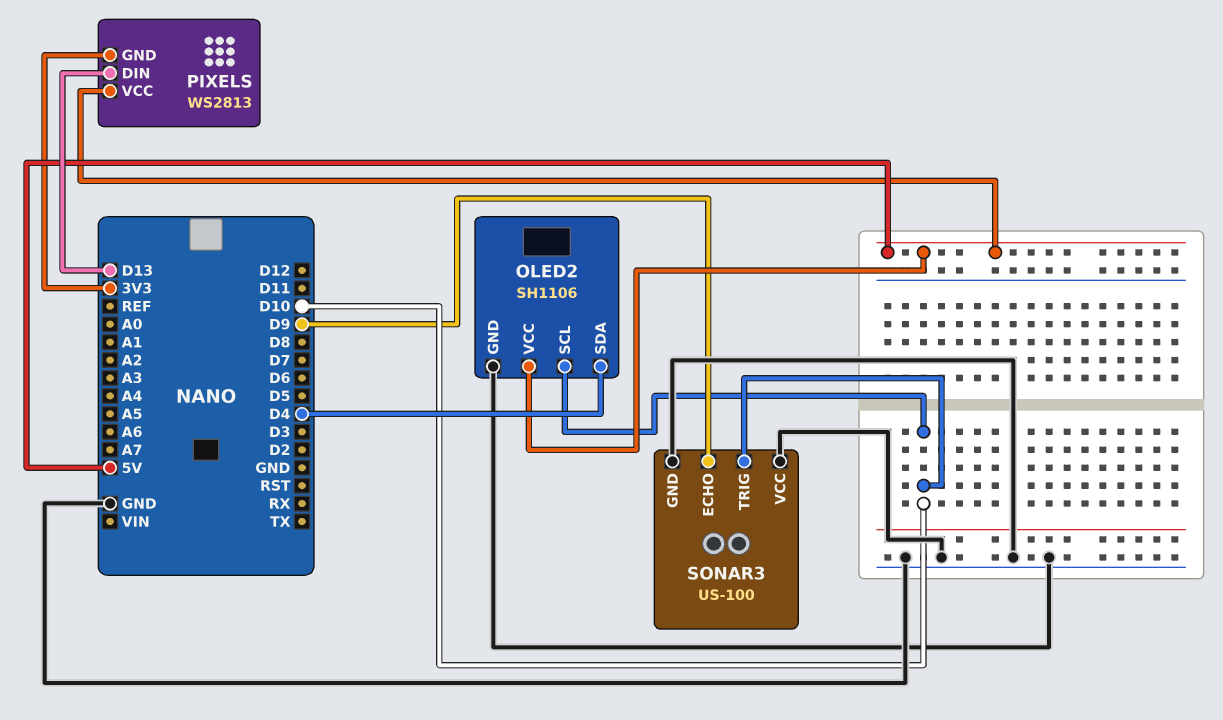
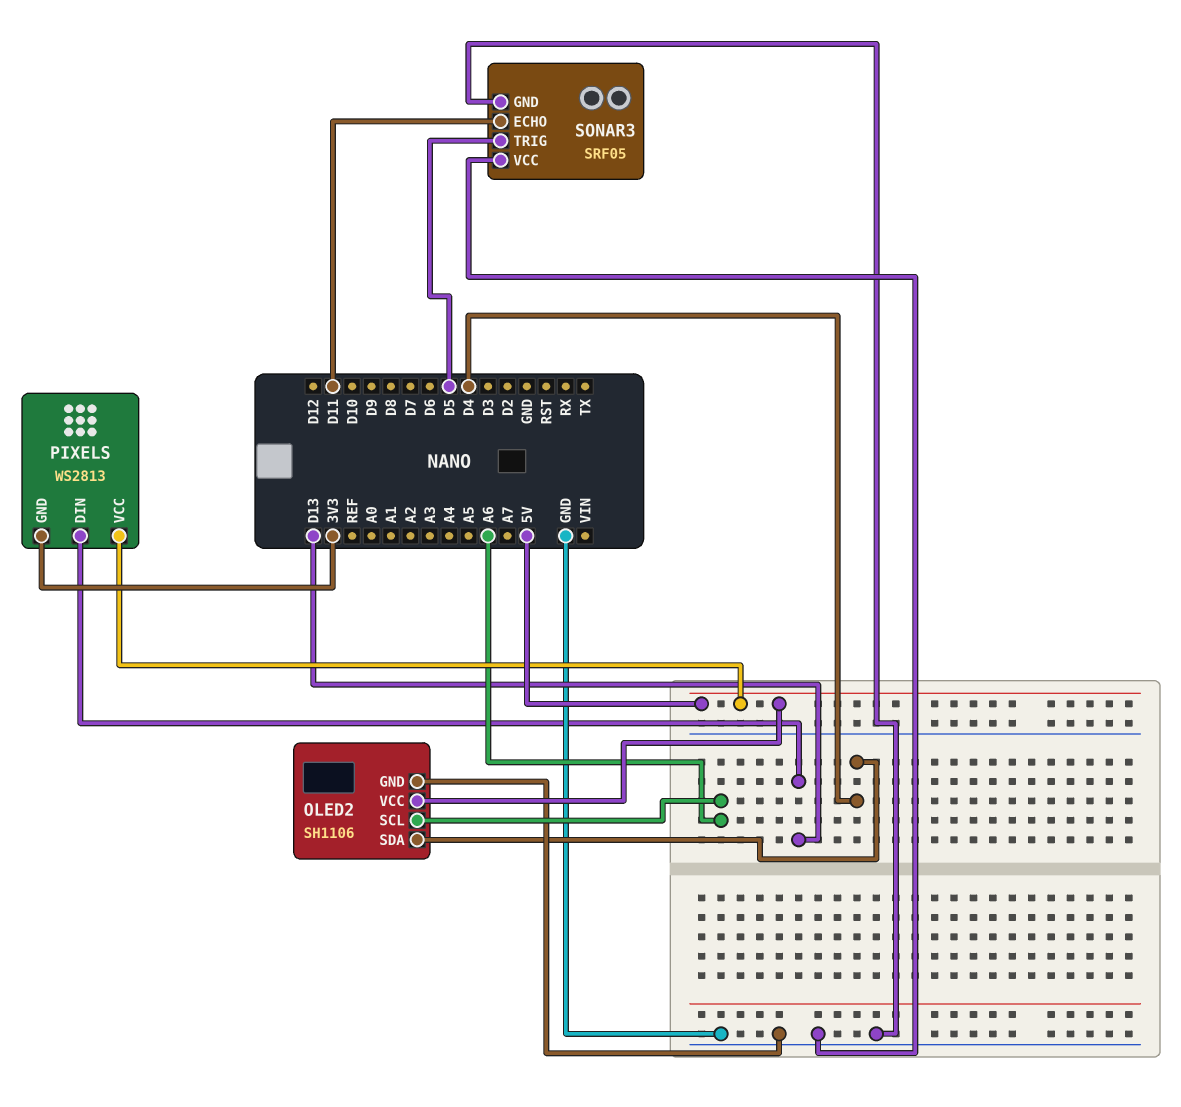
OLED2 pin SCL: D10 -> A6
SONAR3: US-100 -> SRF05
SONAR3 pin ECHO: D9 -> D11
SONAR3 pin TRIG: D10 -> D5

